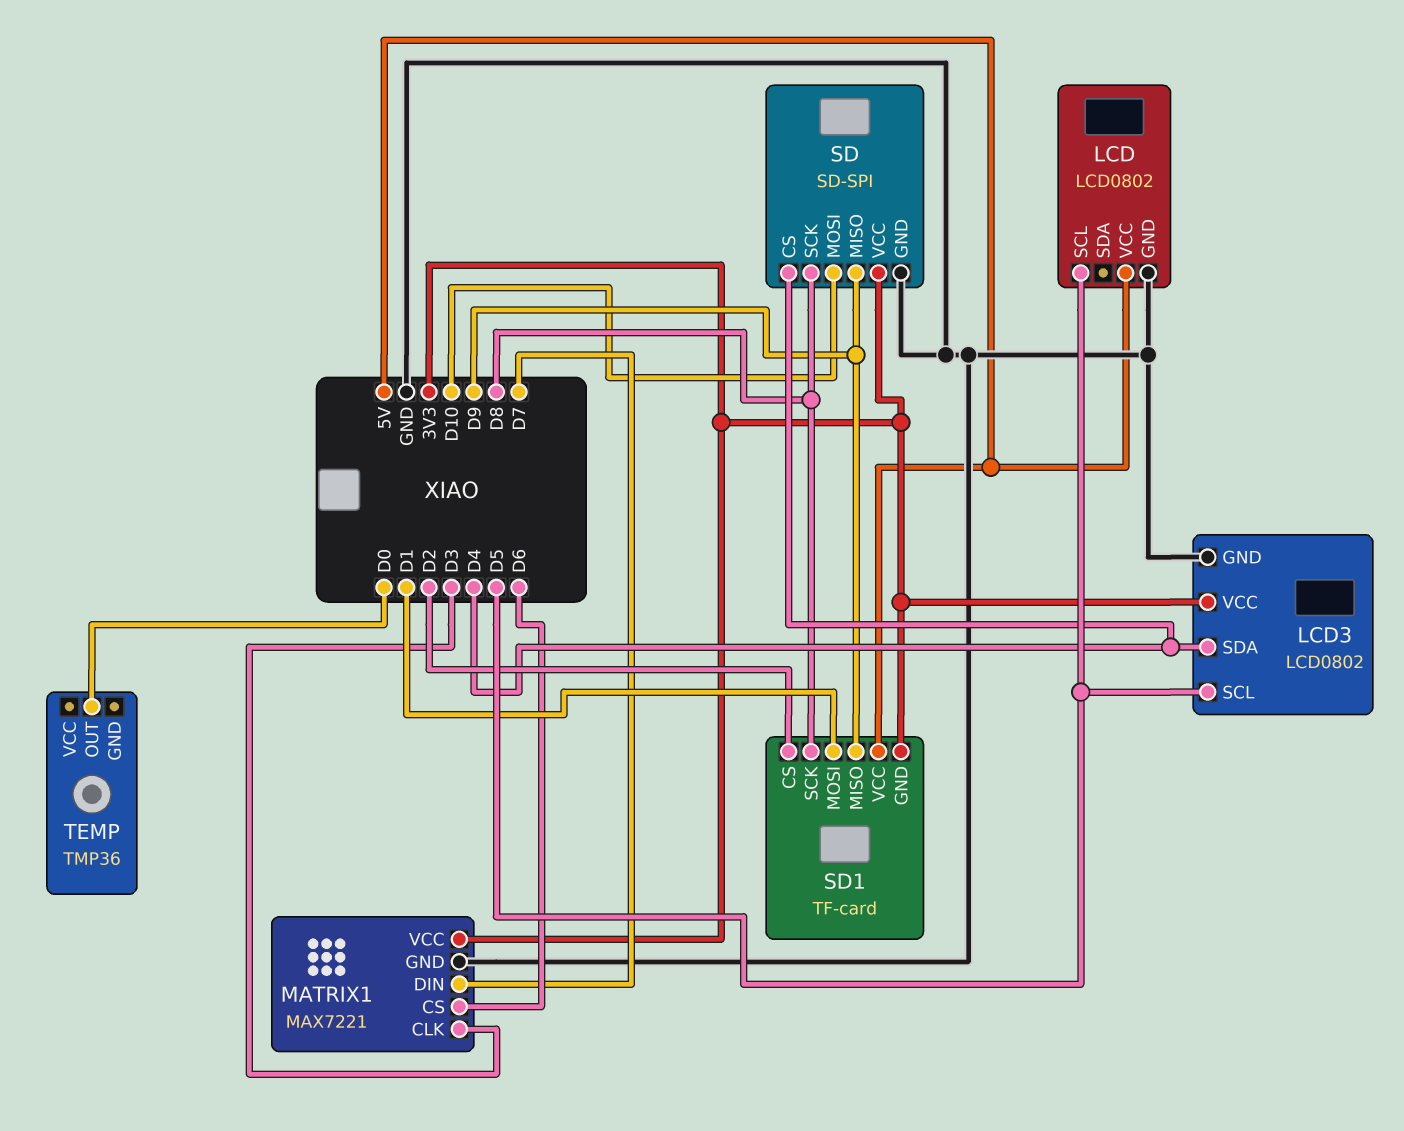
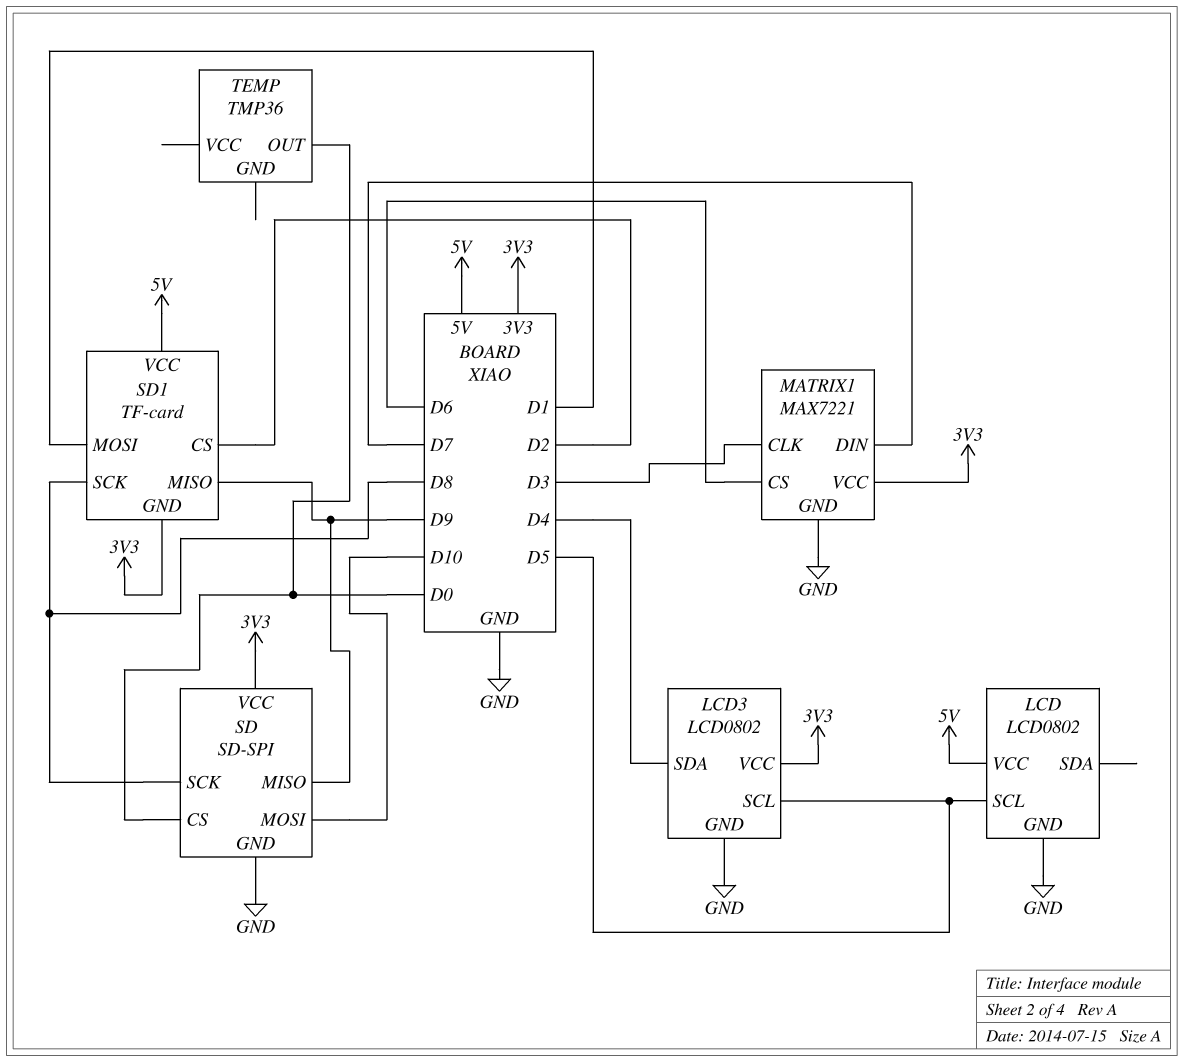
SD pin CS: D4 -> D0

